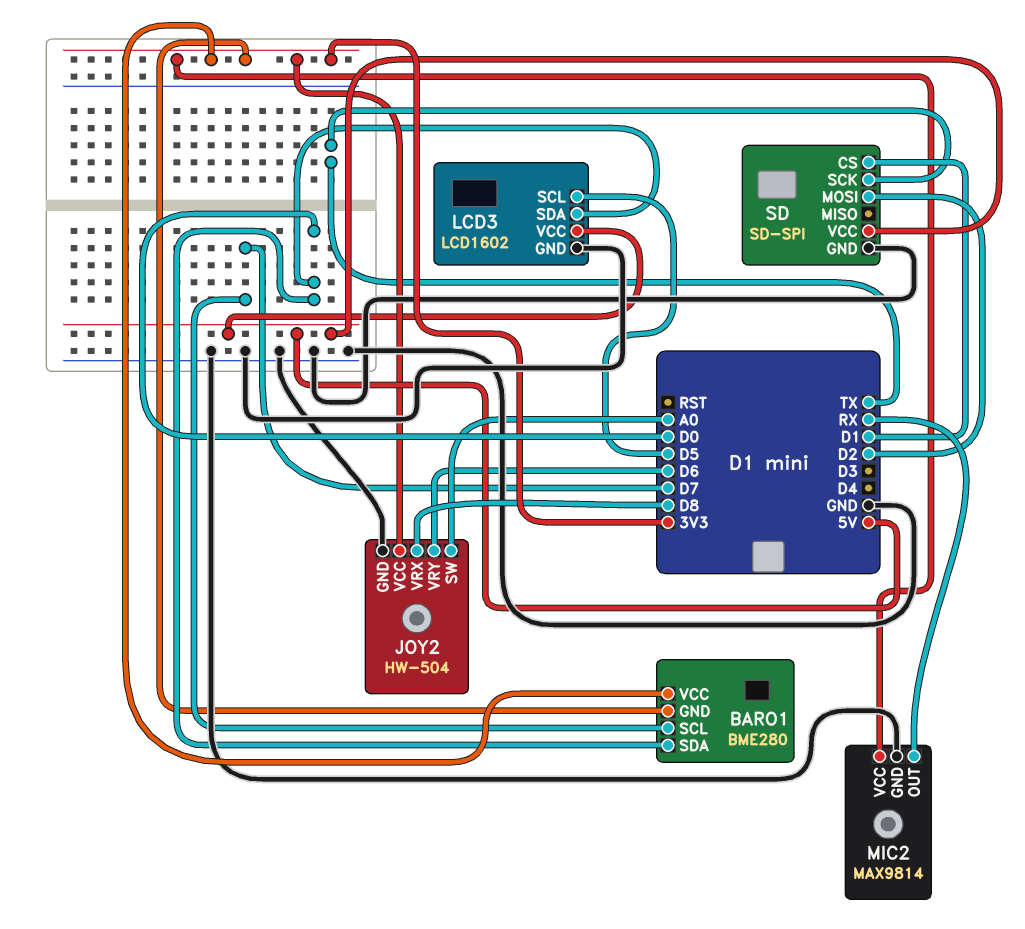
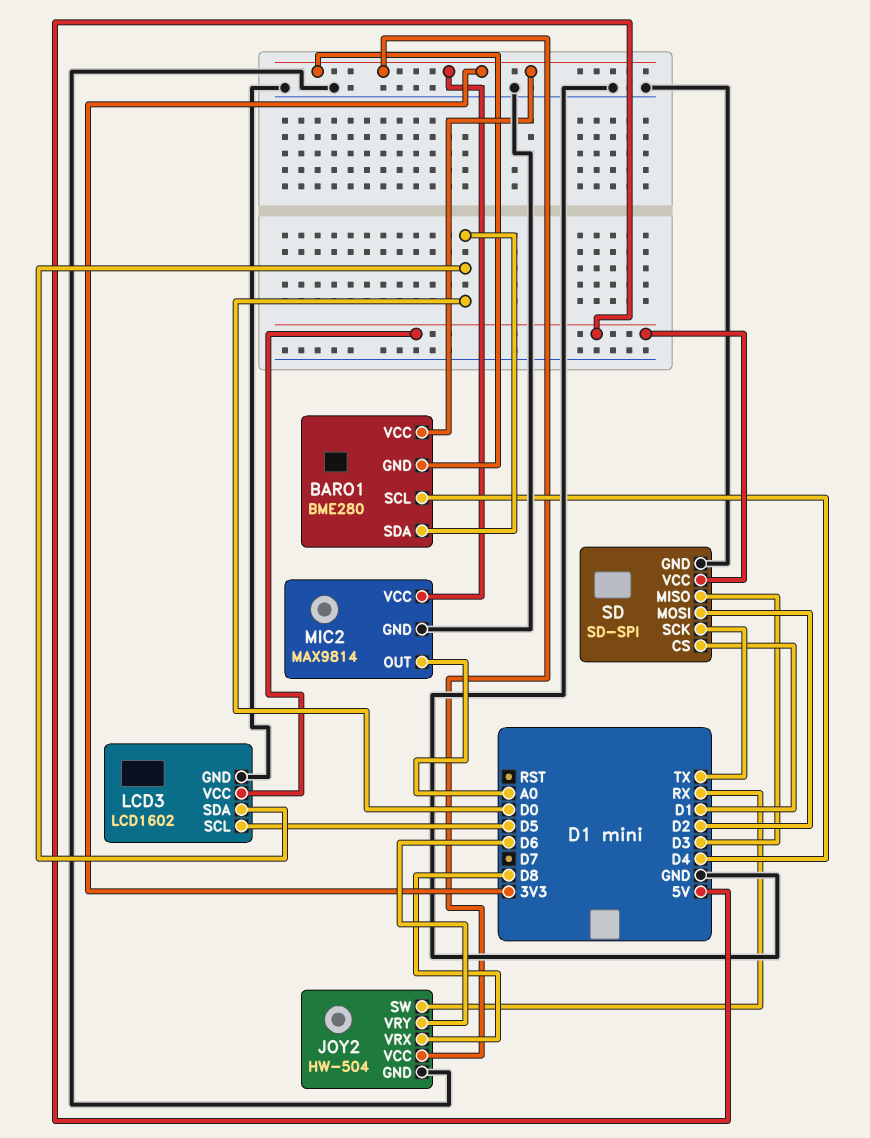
BARO1 pin SCL: D7 -> D4
JOY2 pin SW: A0 -> RX
MIC2 pin OUT: RX -> A0
SD pin MISO: none -> D3

